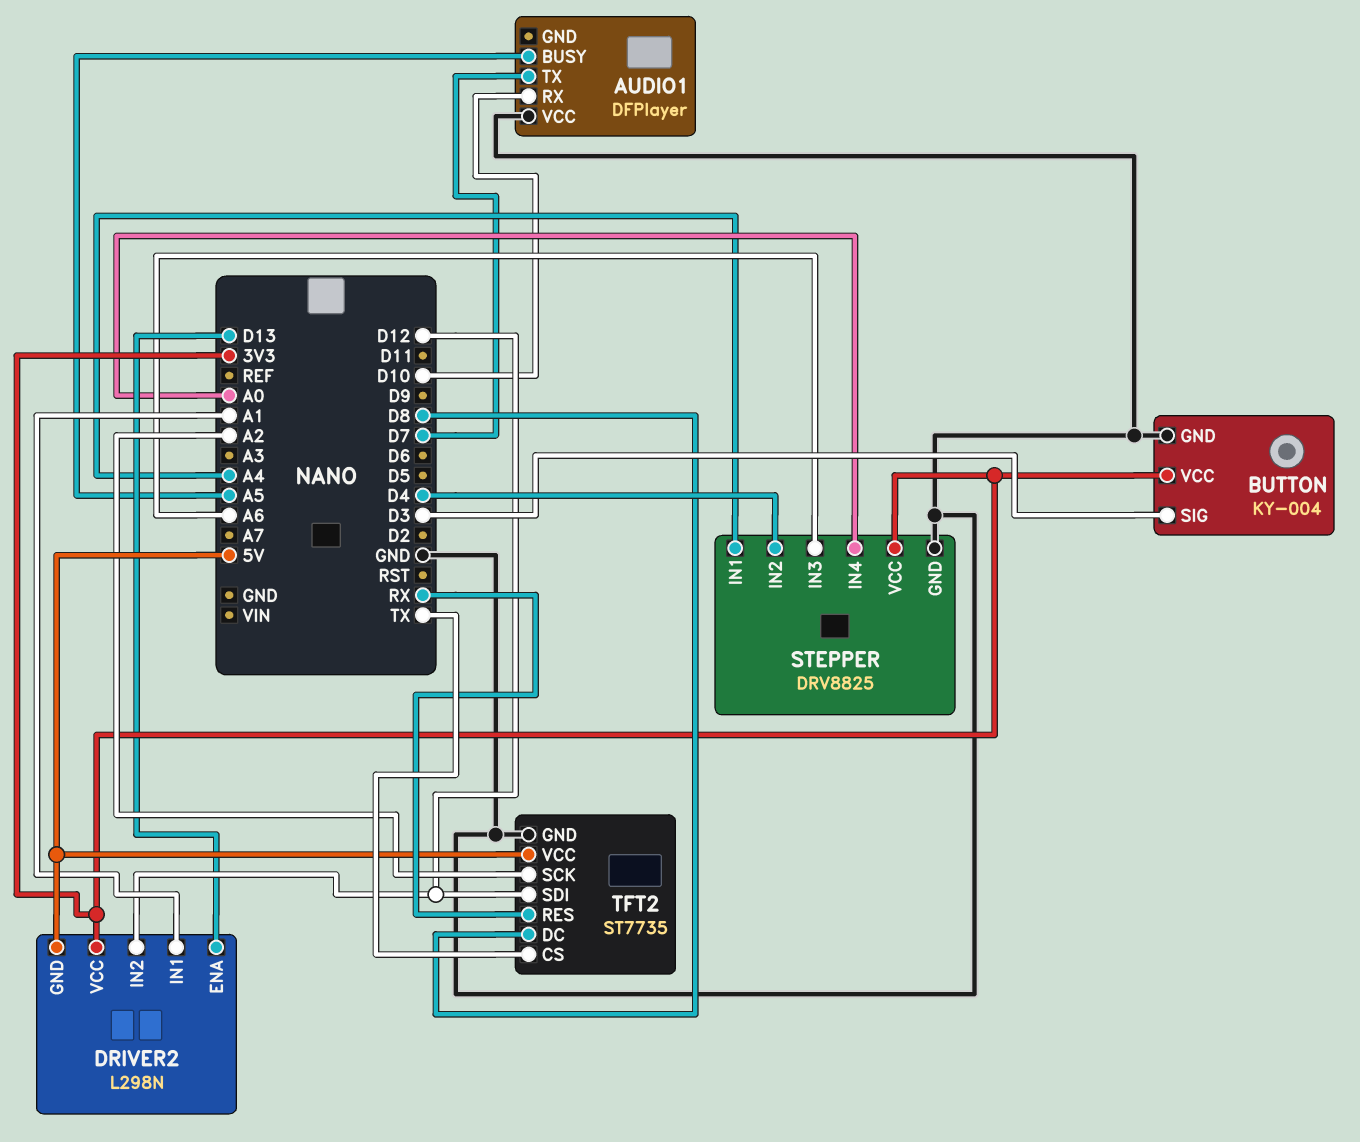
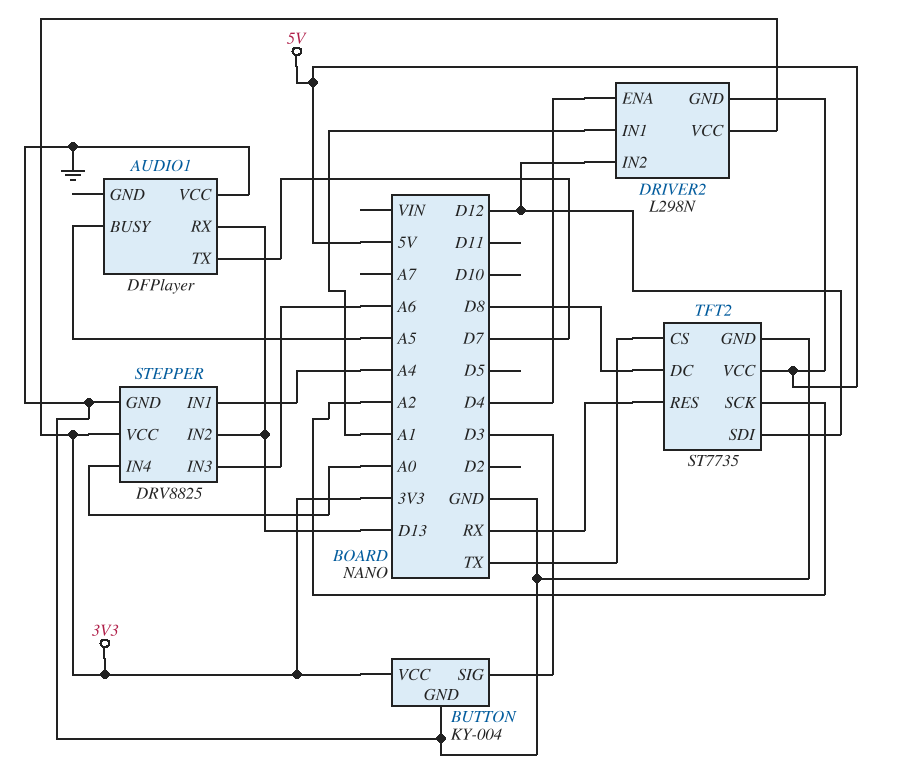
AUDIO1 pin RX: D10 -> D13
DRIVER2 pin ENA: D13 -> D4
STEPPER pin IN2: D4 -> D13

